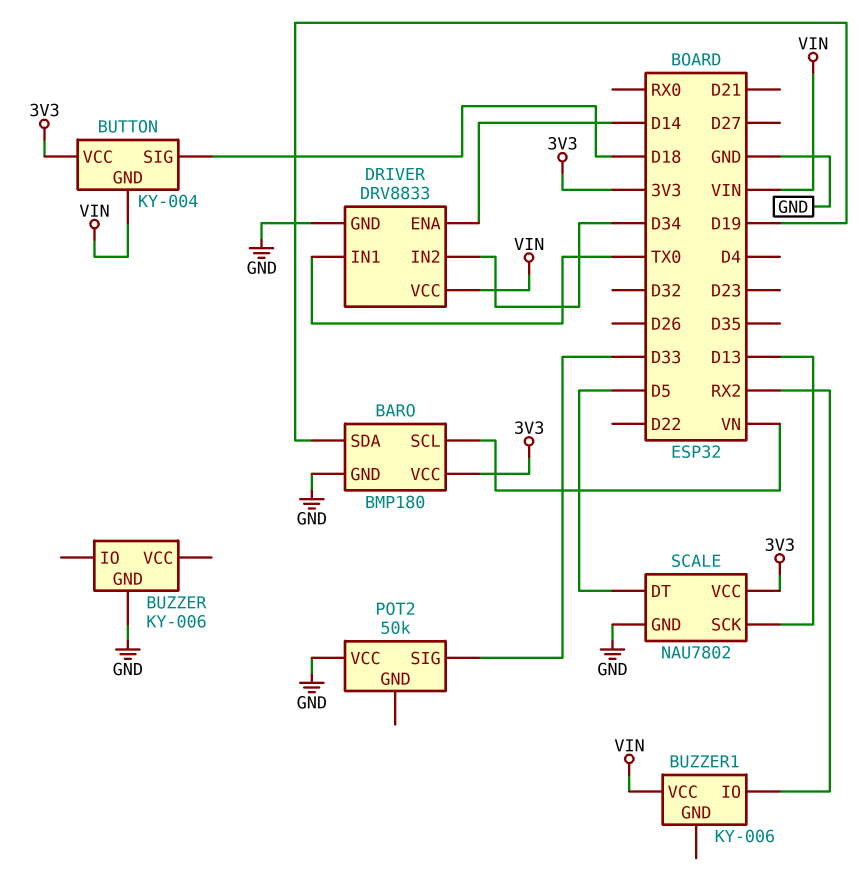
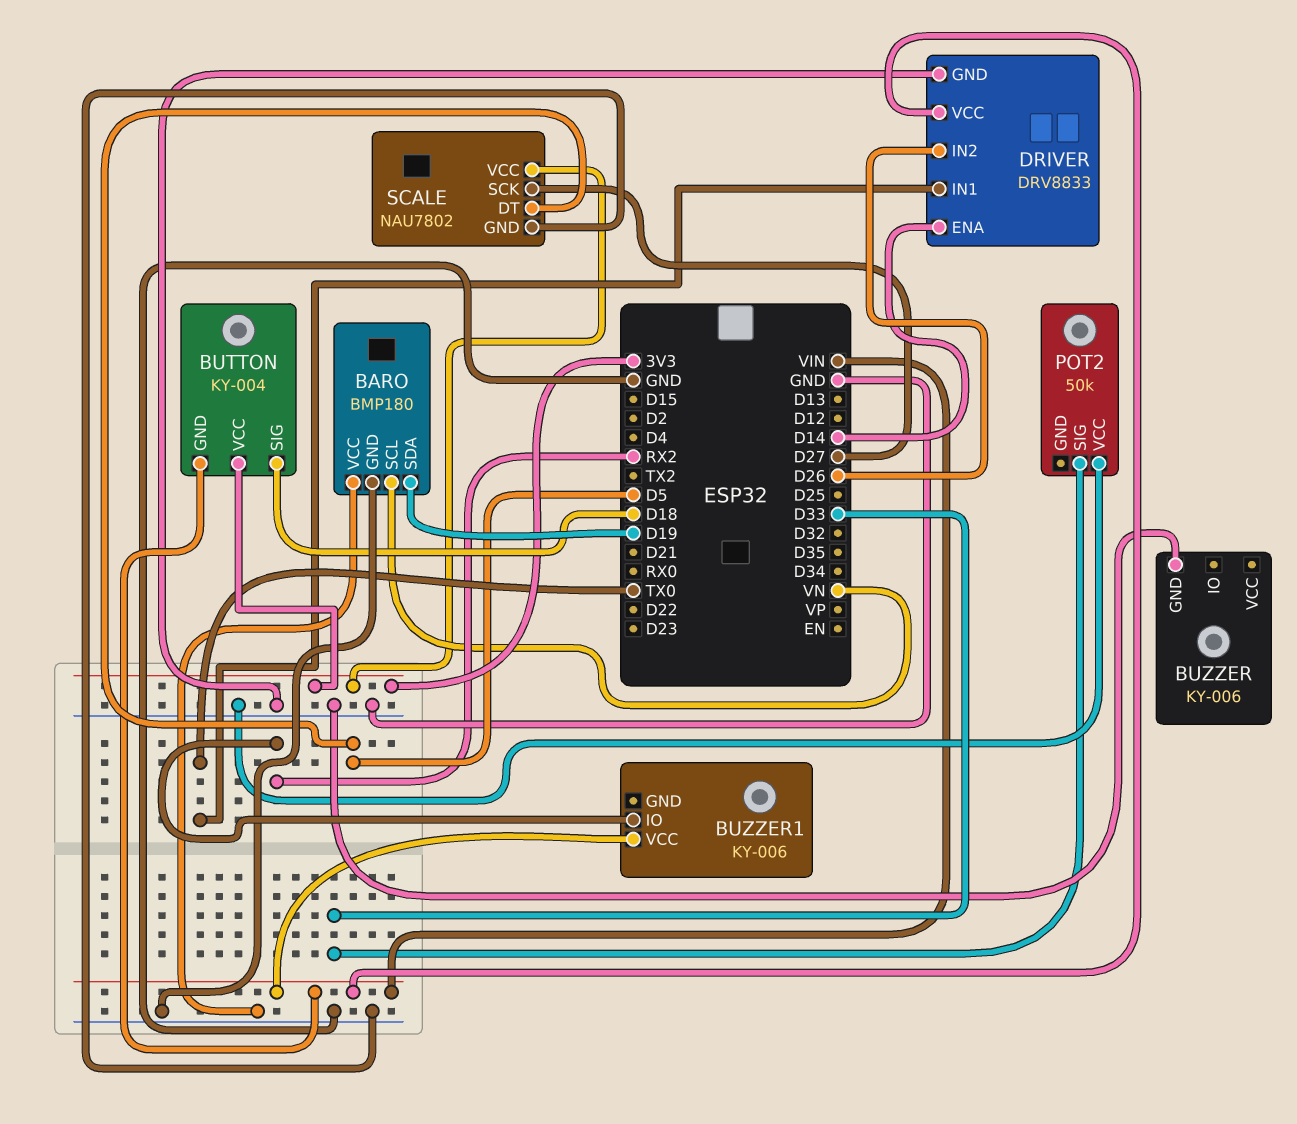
BARO pin VCC: 3V3 -> GND
DRIVER pin IN2: D34 -> D26
SCALE pin SCK: D13 -> D27

